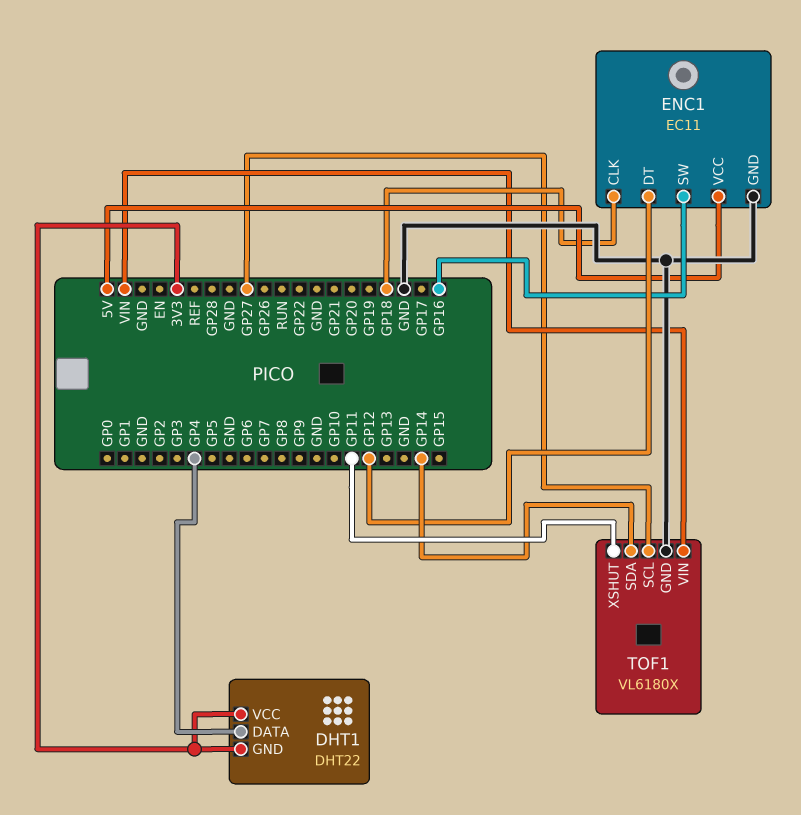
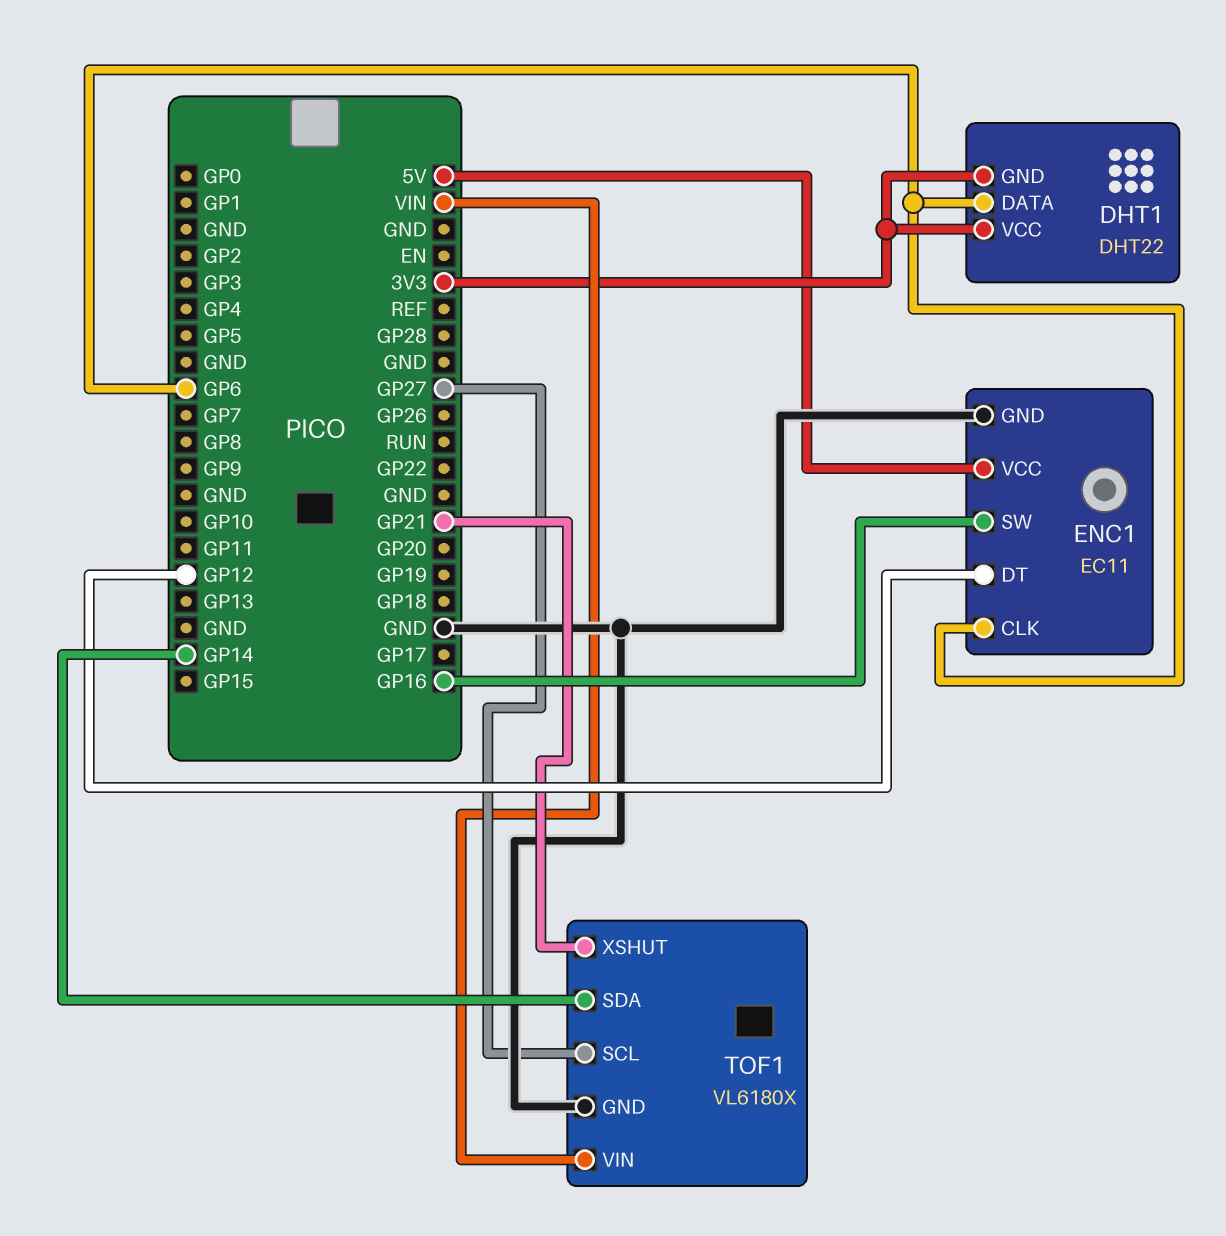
DHT1 pin DATA: GP4 -> GP6
ENC1 pin CLK: GP18 -> GP6
TOF1 pin XSHUT: GP11 -> GP21

